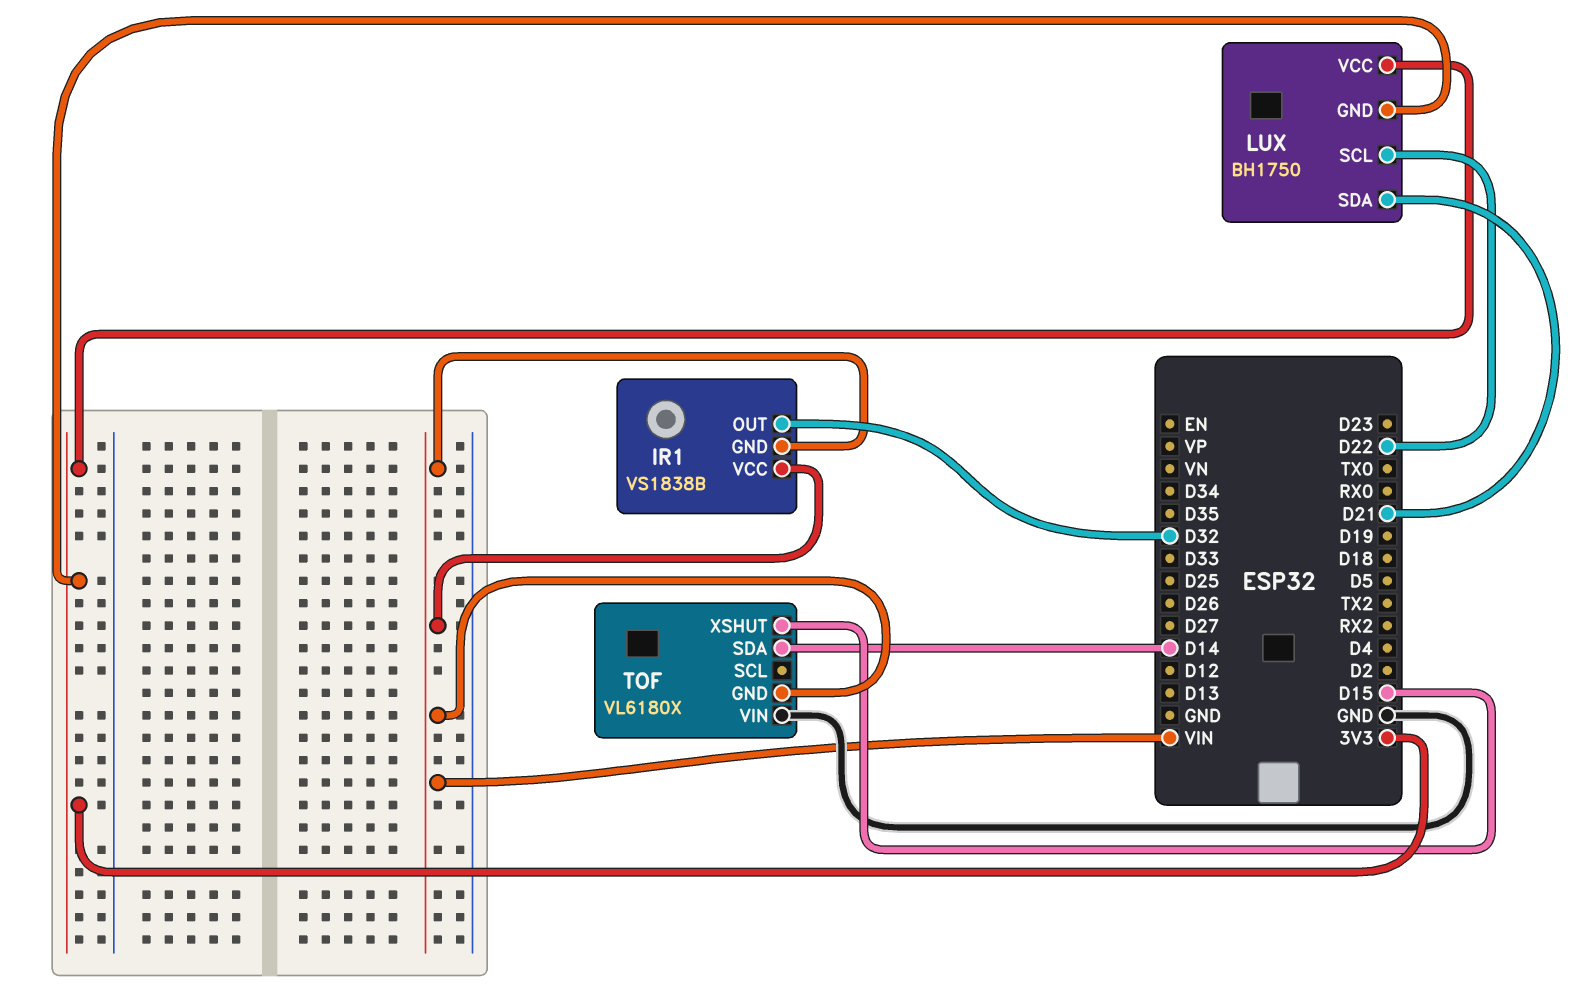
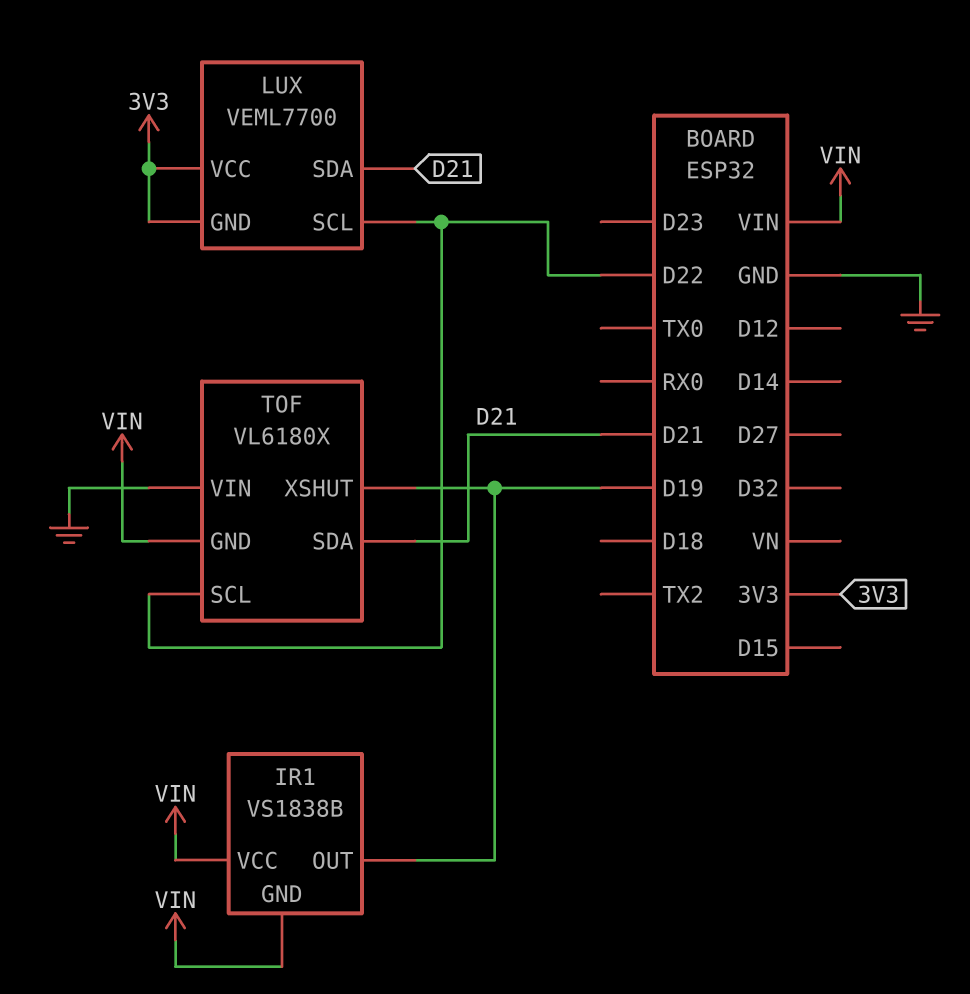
IR1 pin OUT: D32 -> D19
LUX: BH1750 -> VEML7700
TOF pin SCL: none -> D22
TOF pin SDA: D14 -> D21
TOF pin XSHUT: D15 -> D19

